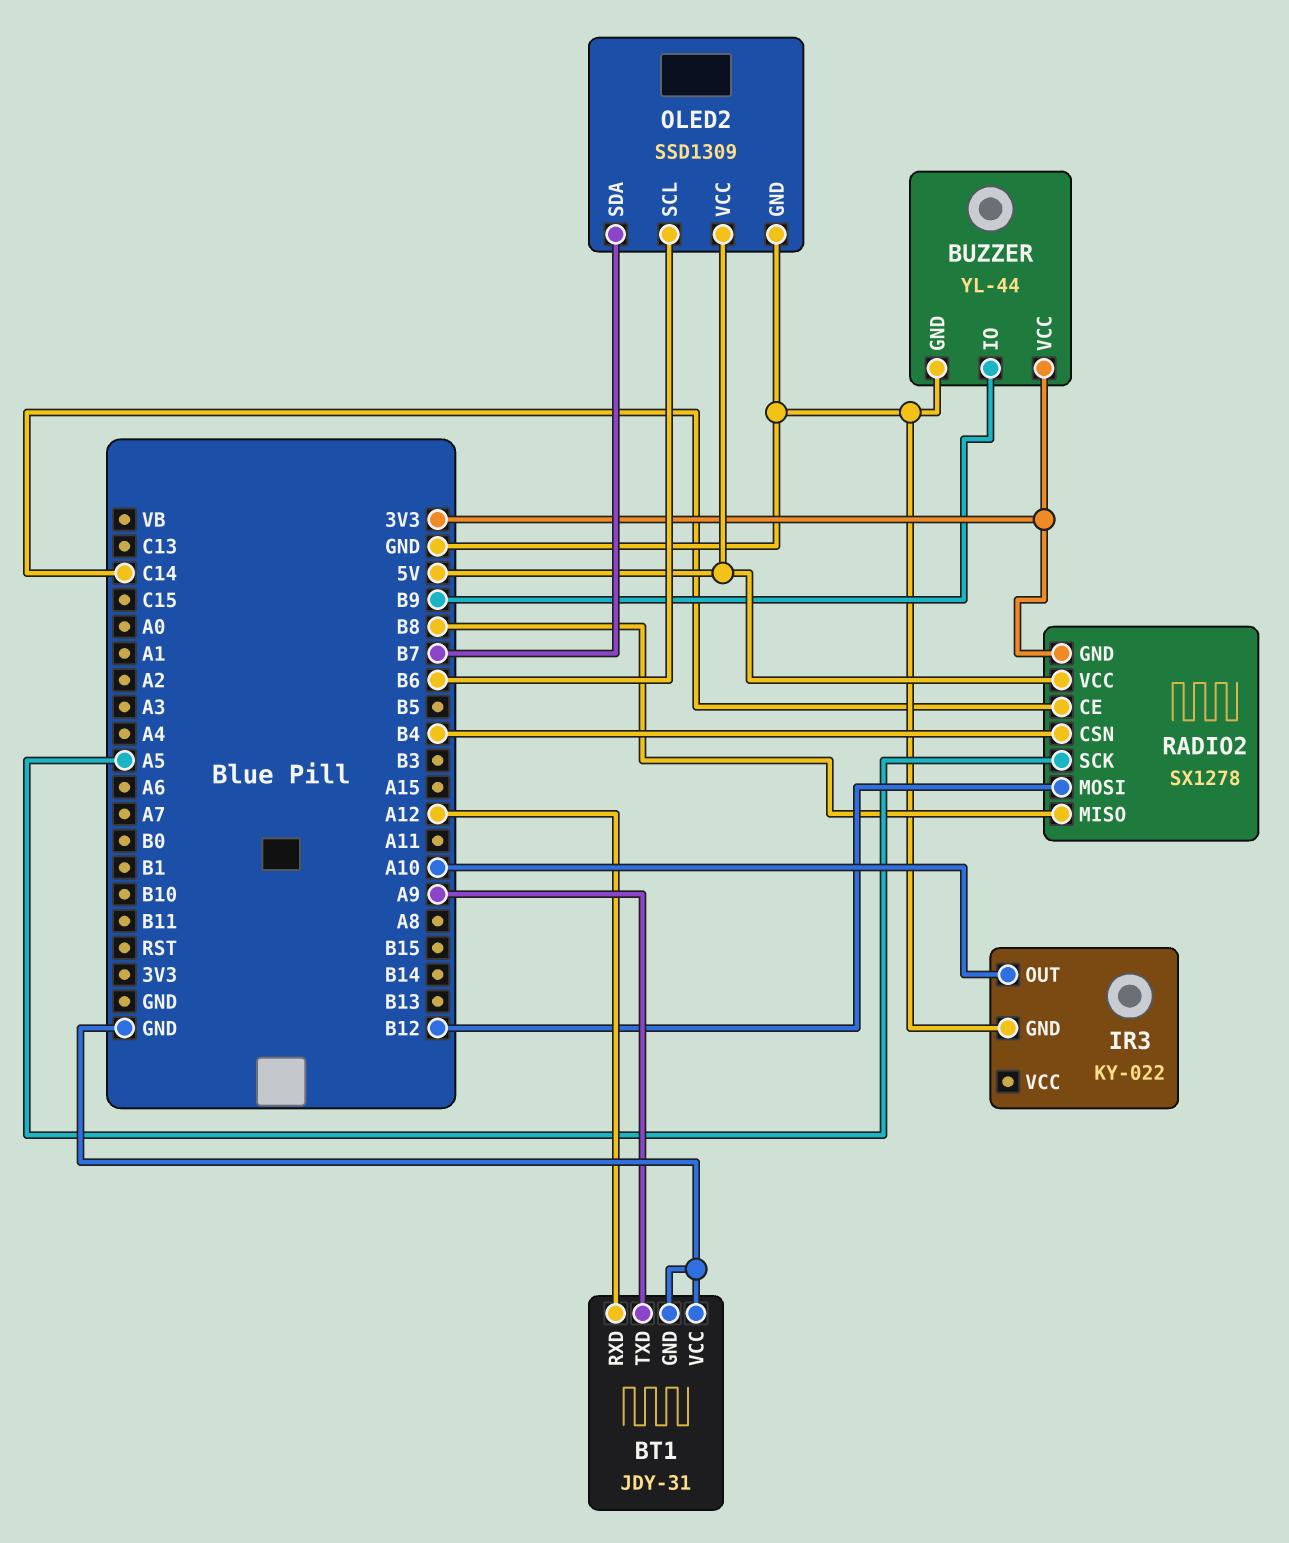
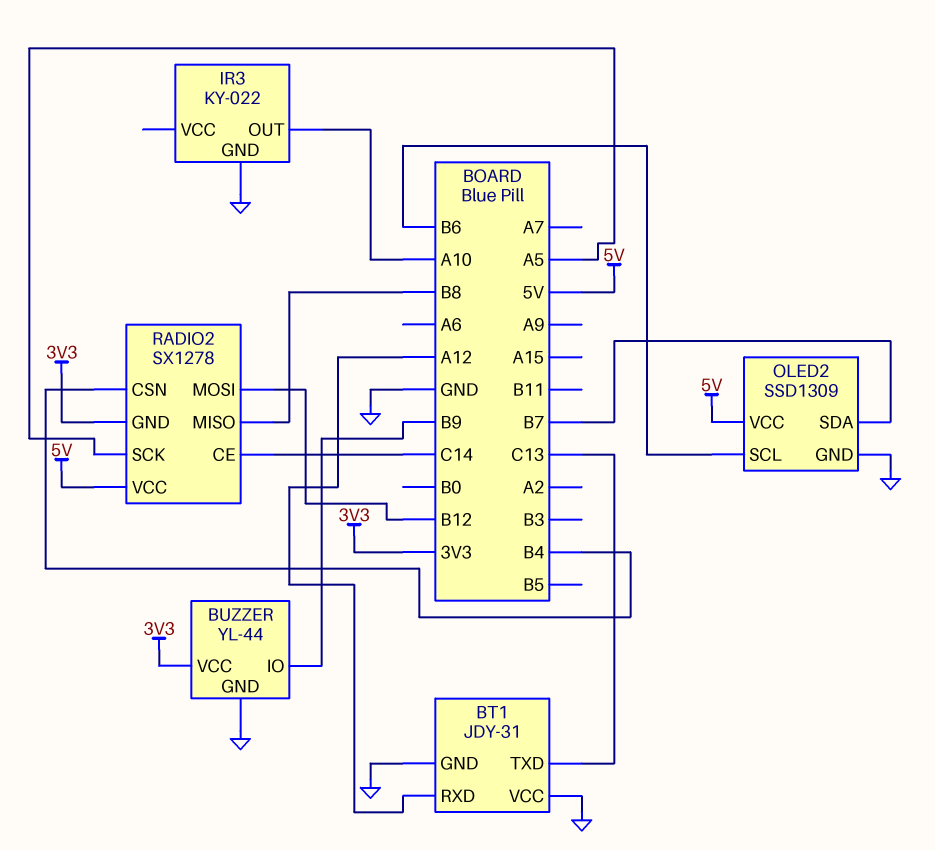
BT1 pin TXD: A9 -> C13

